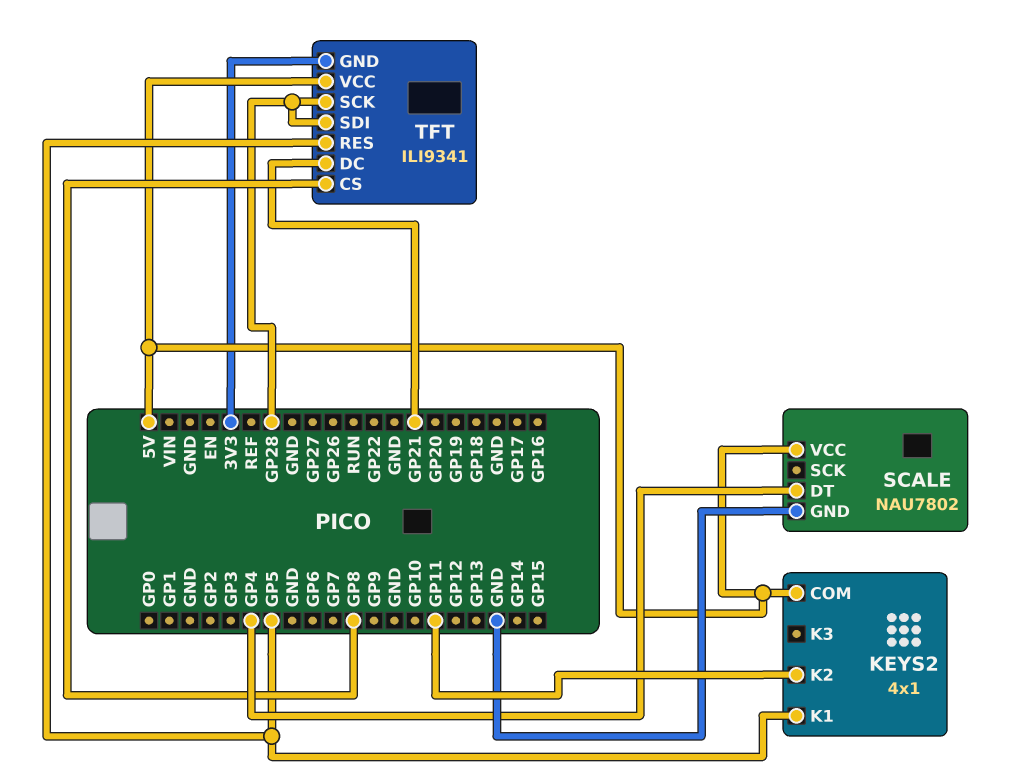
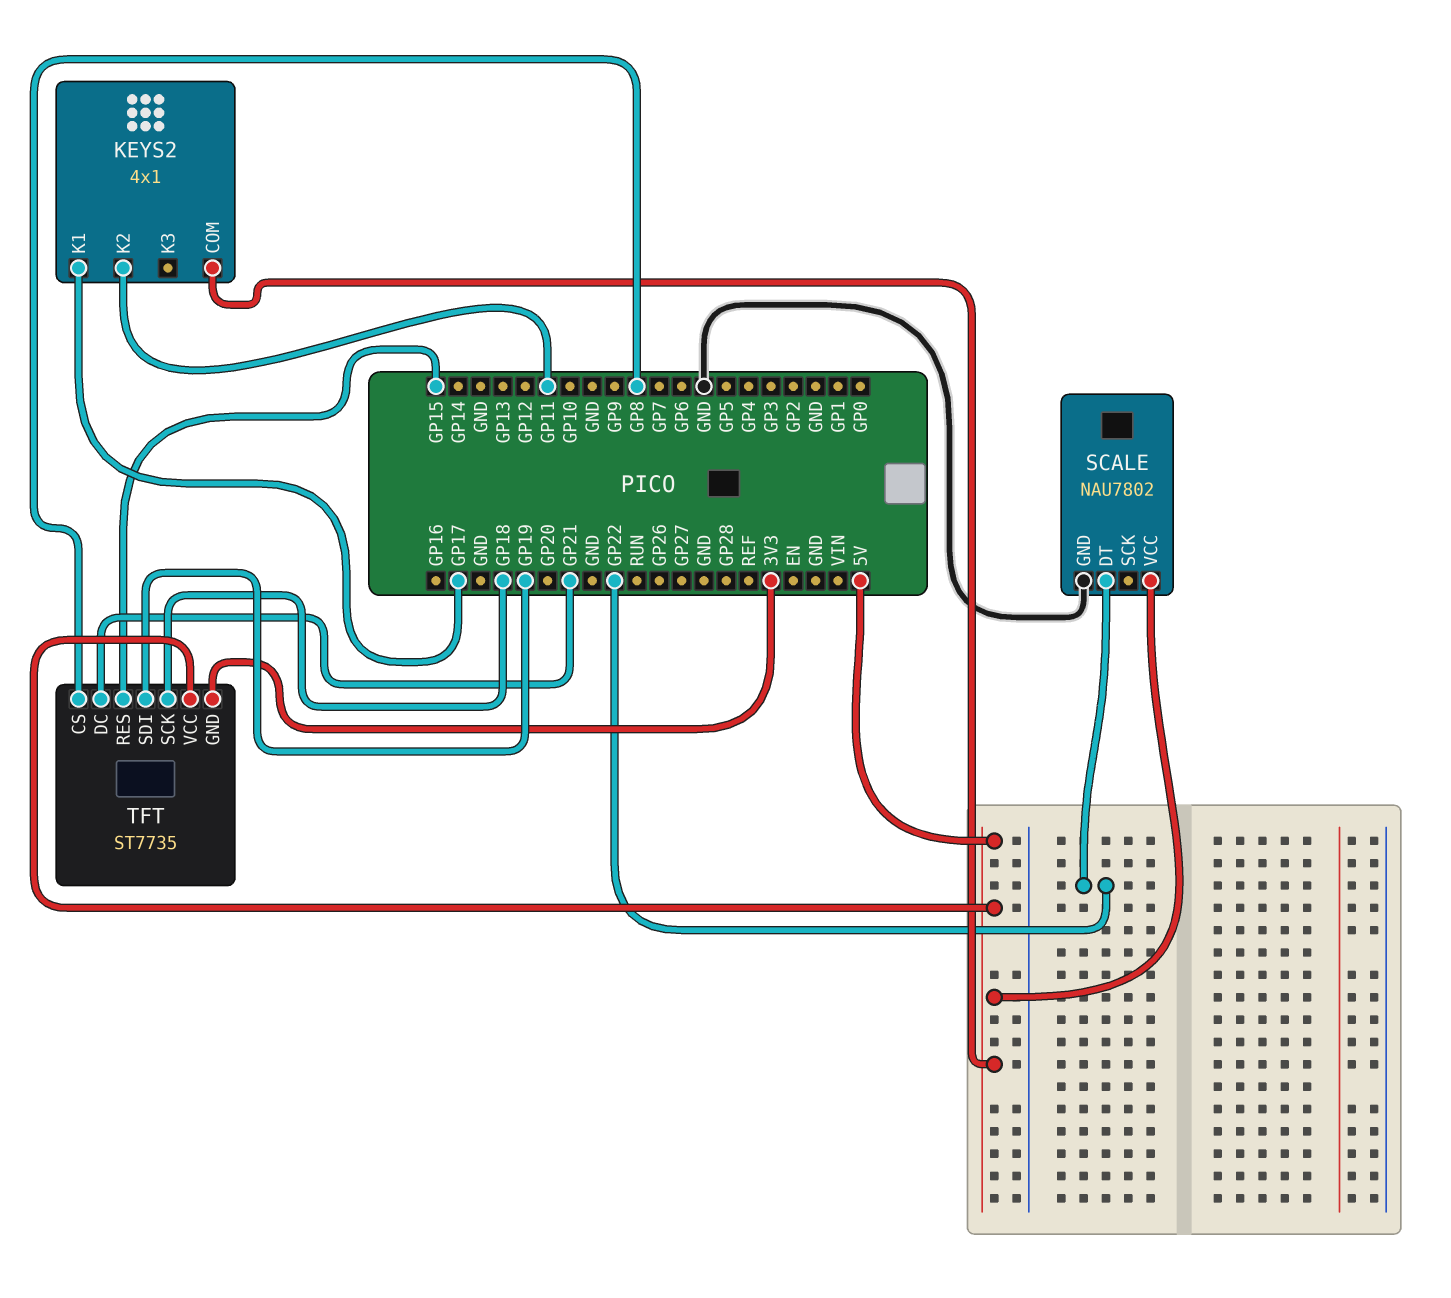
KEYS2 pin K1: GP5 -> GP17
SCALE pin DT: GP4 -> GP22
TFT: ILI9341 -> ST7735
TFT pin RES: GP5 -> GP15
TFT pin SCK: GP28 -> GP18
TFT pin SDI: GP28 -> GP19

